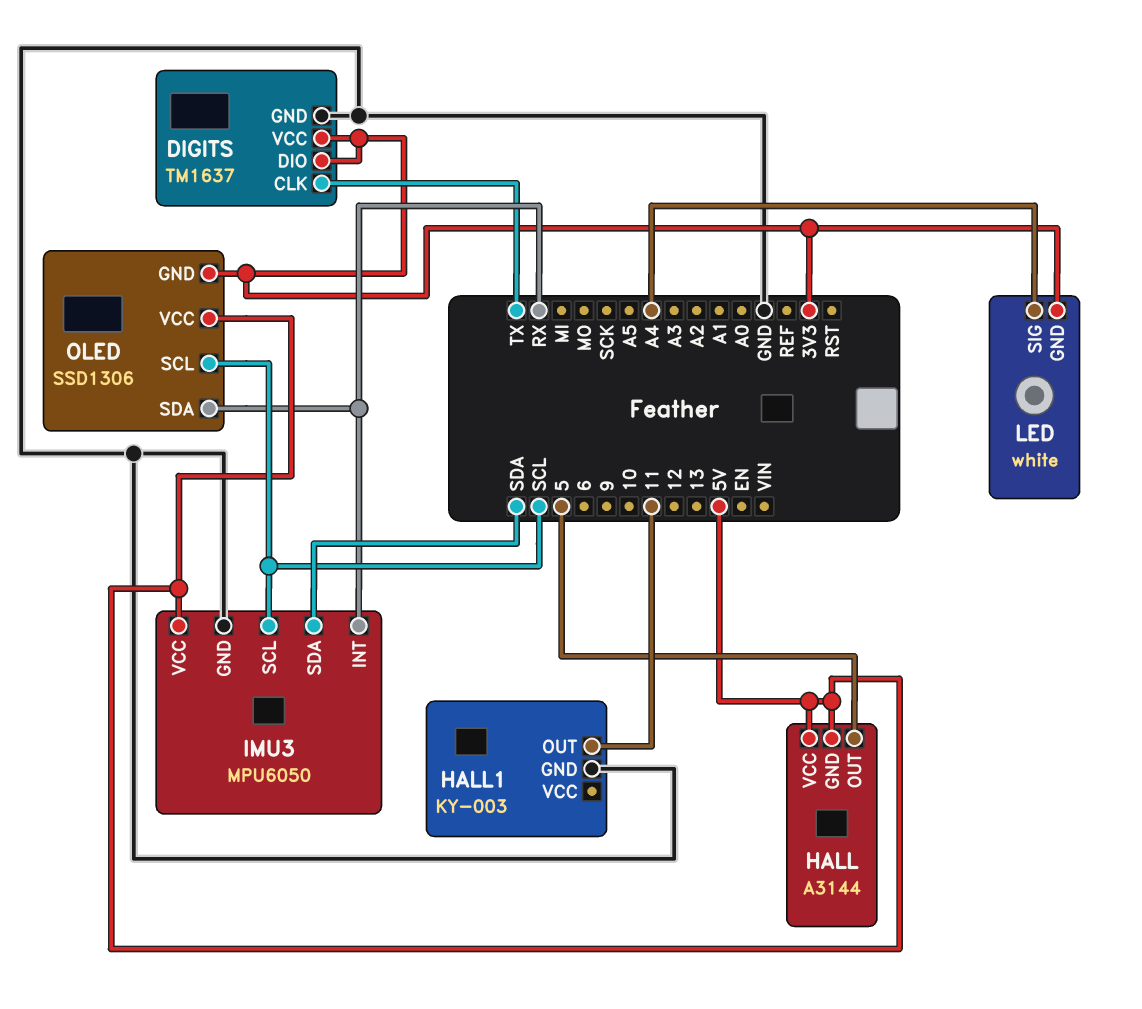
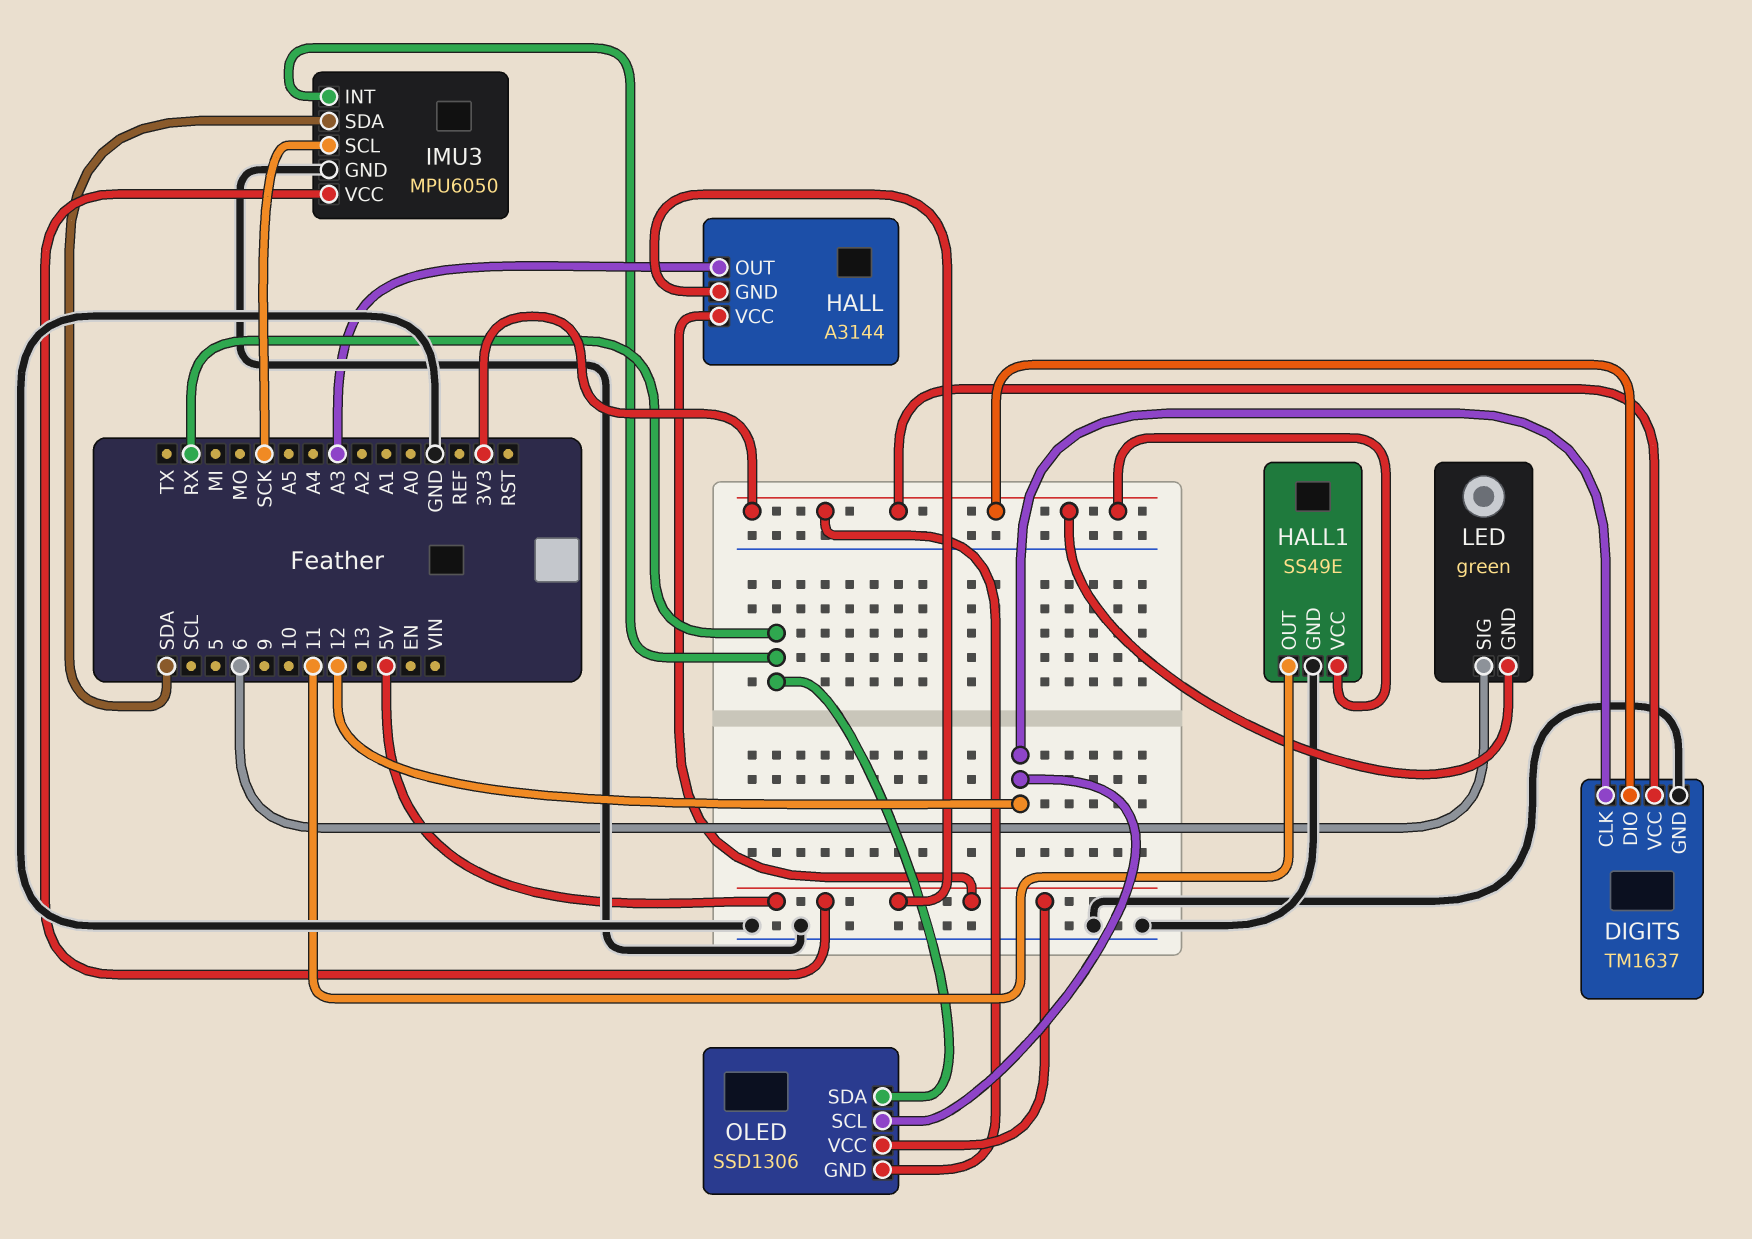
DIGITS pin CLK: TX -> 12
HALL pin OUT: 5 -> A3
HALL1: KY-003 -> SS49E
HALL1 pin VCC: none -> 3V3
IMU3 pin SCL: SCL -> SCK
LED: white -> green
LED pin SIG: A4 -> 6
OLED pin SCL: SCL -> 12

